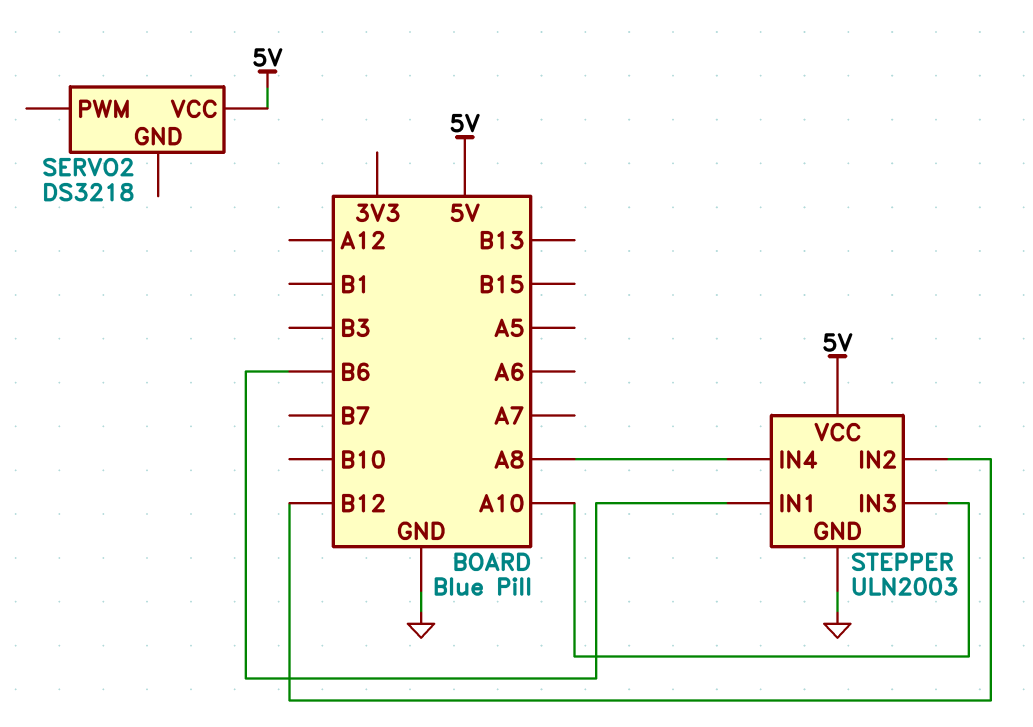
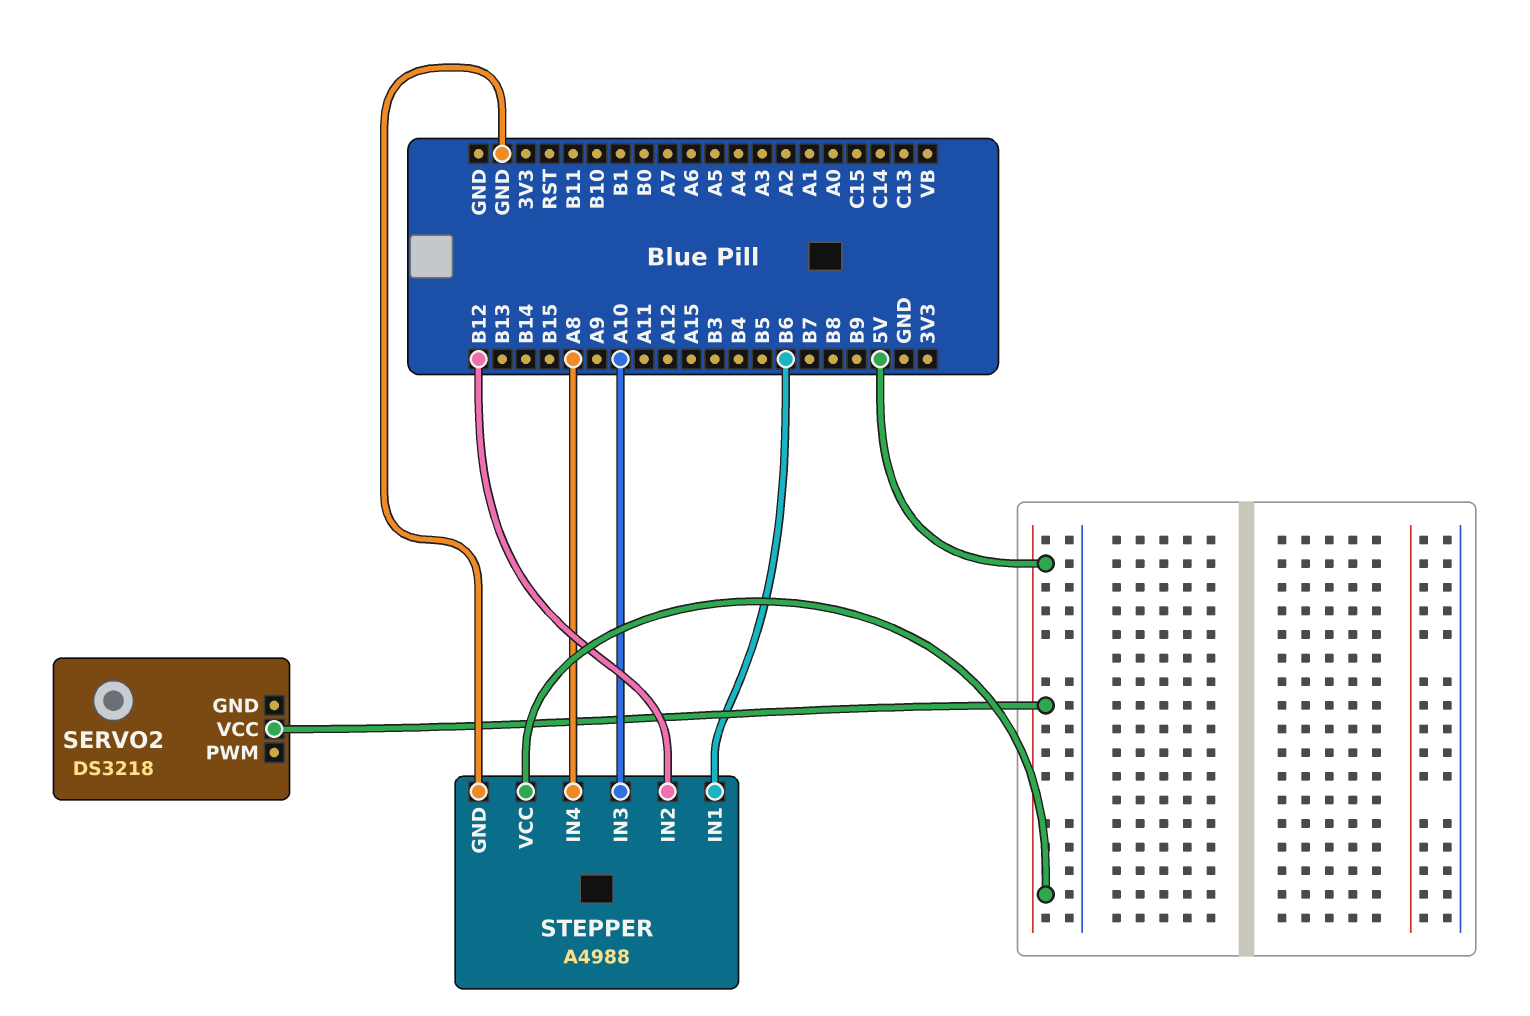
STEPPER: ULN2003 -> A4988

